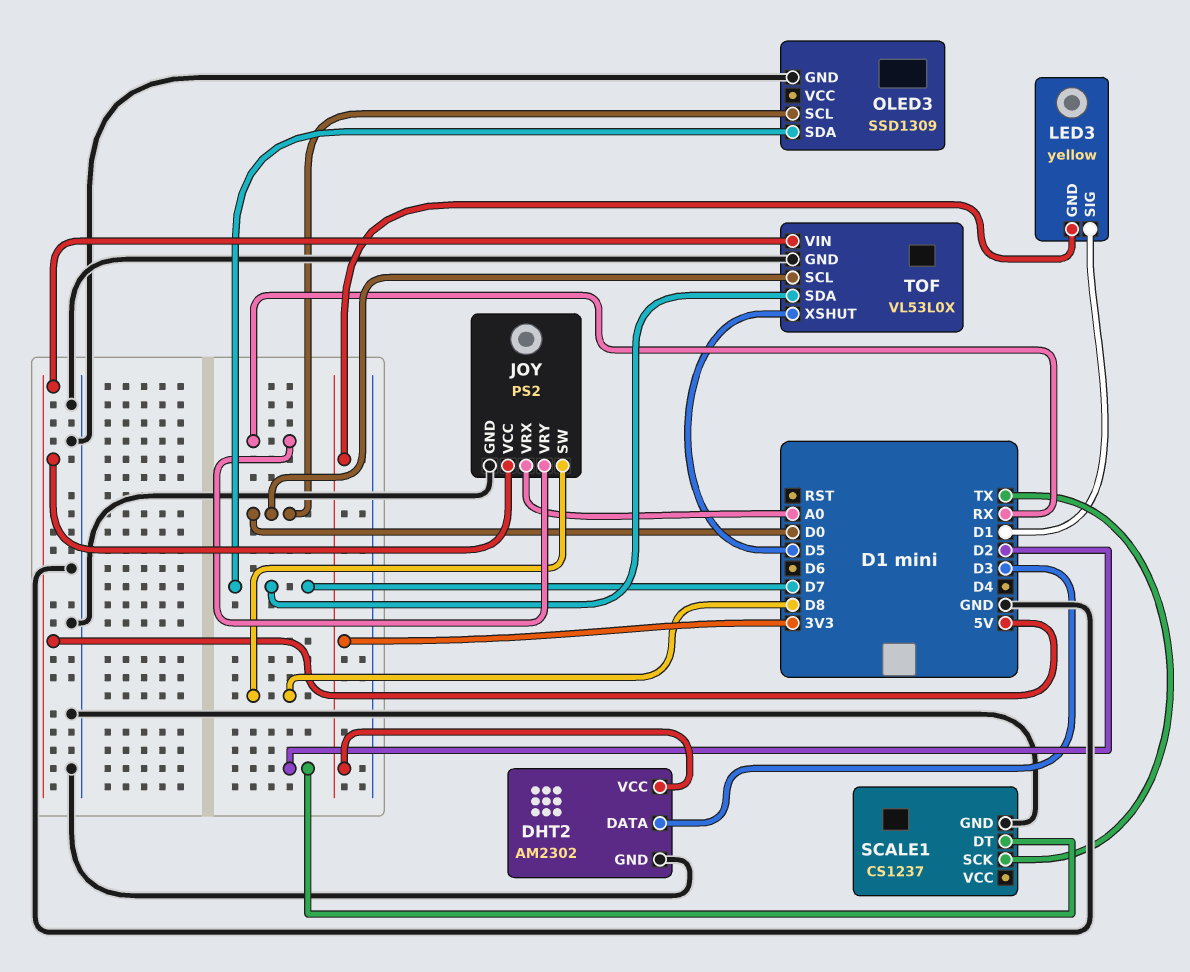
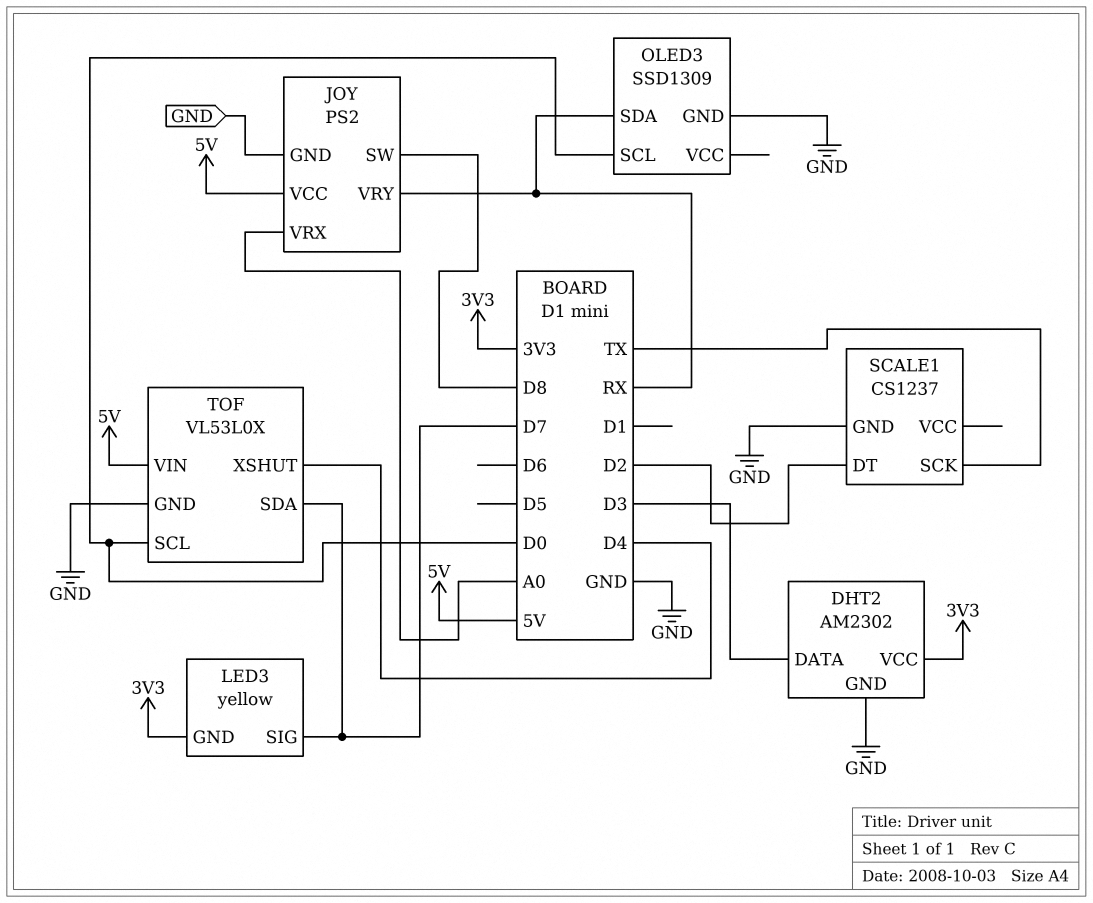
LED3 pin SIG: D1 -> D7
OLED3 pin SDA: D7 -> RX
TOF pin XSHUT: D5 -> D4

